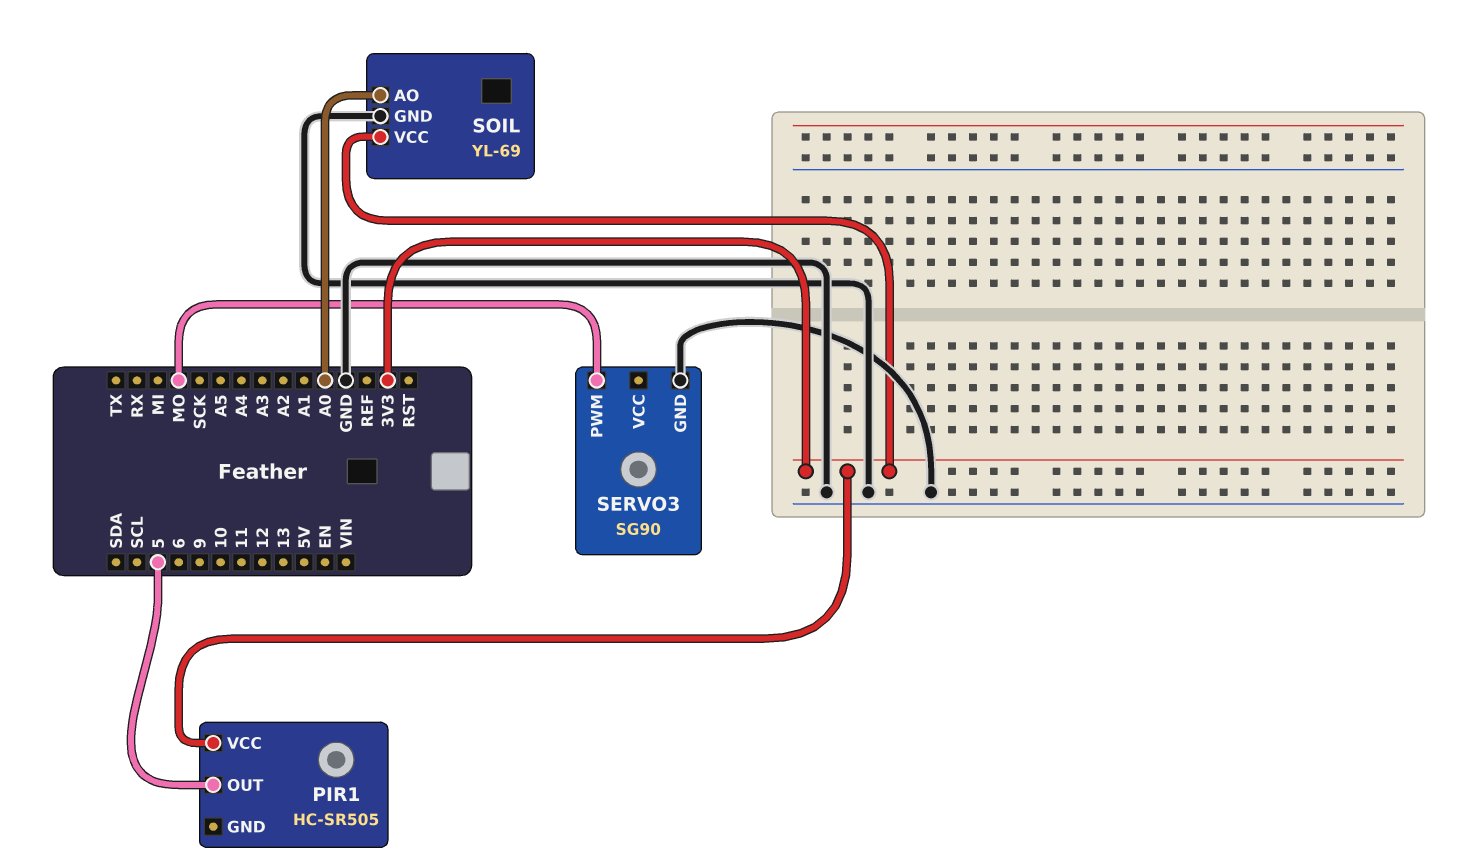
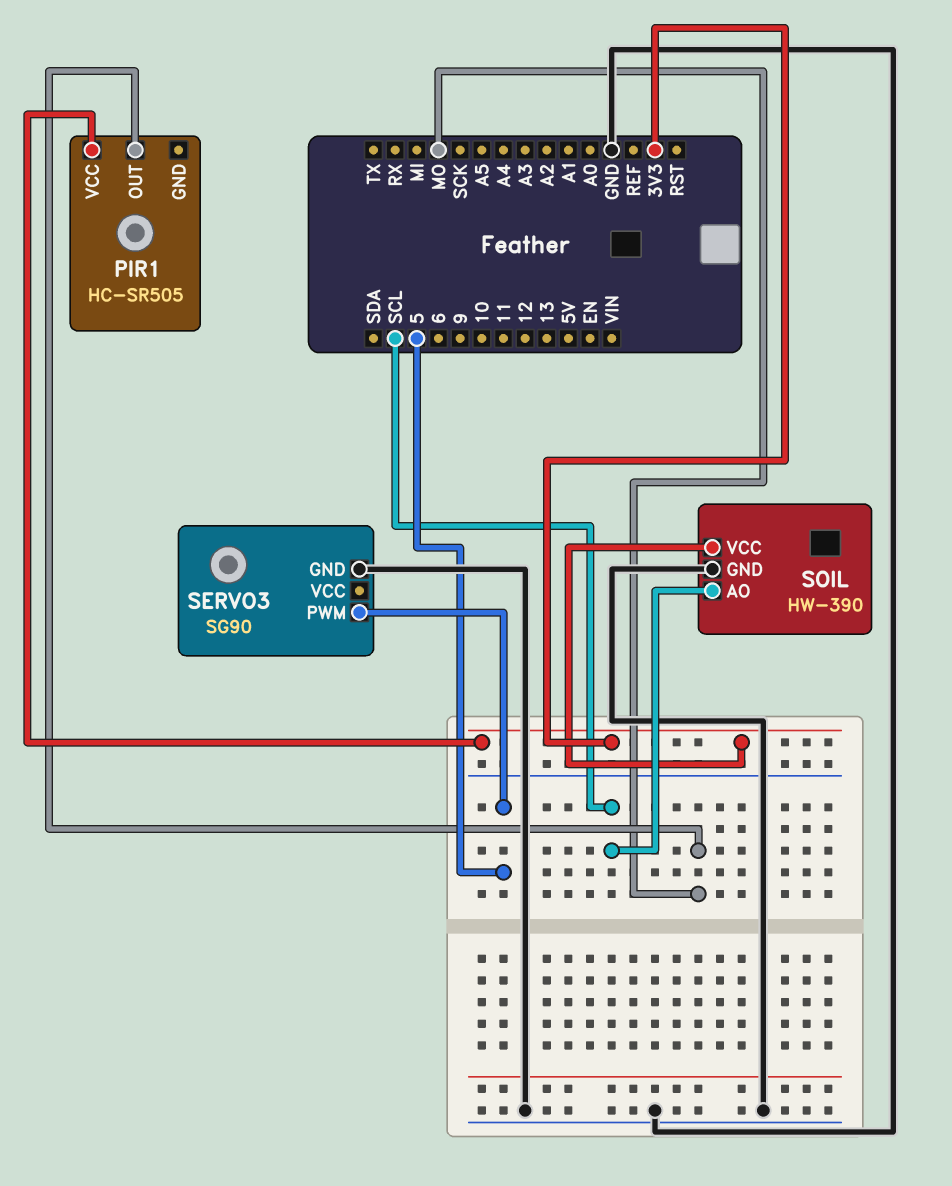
PIR1 pin OUT: 5 -> MO
SERVO3 pin PWM: MO -> 5
SOIL: YL-69 -> HW-390
SOIL pin AO: A0 -> SCL

